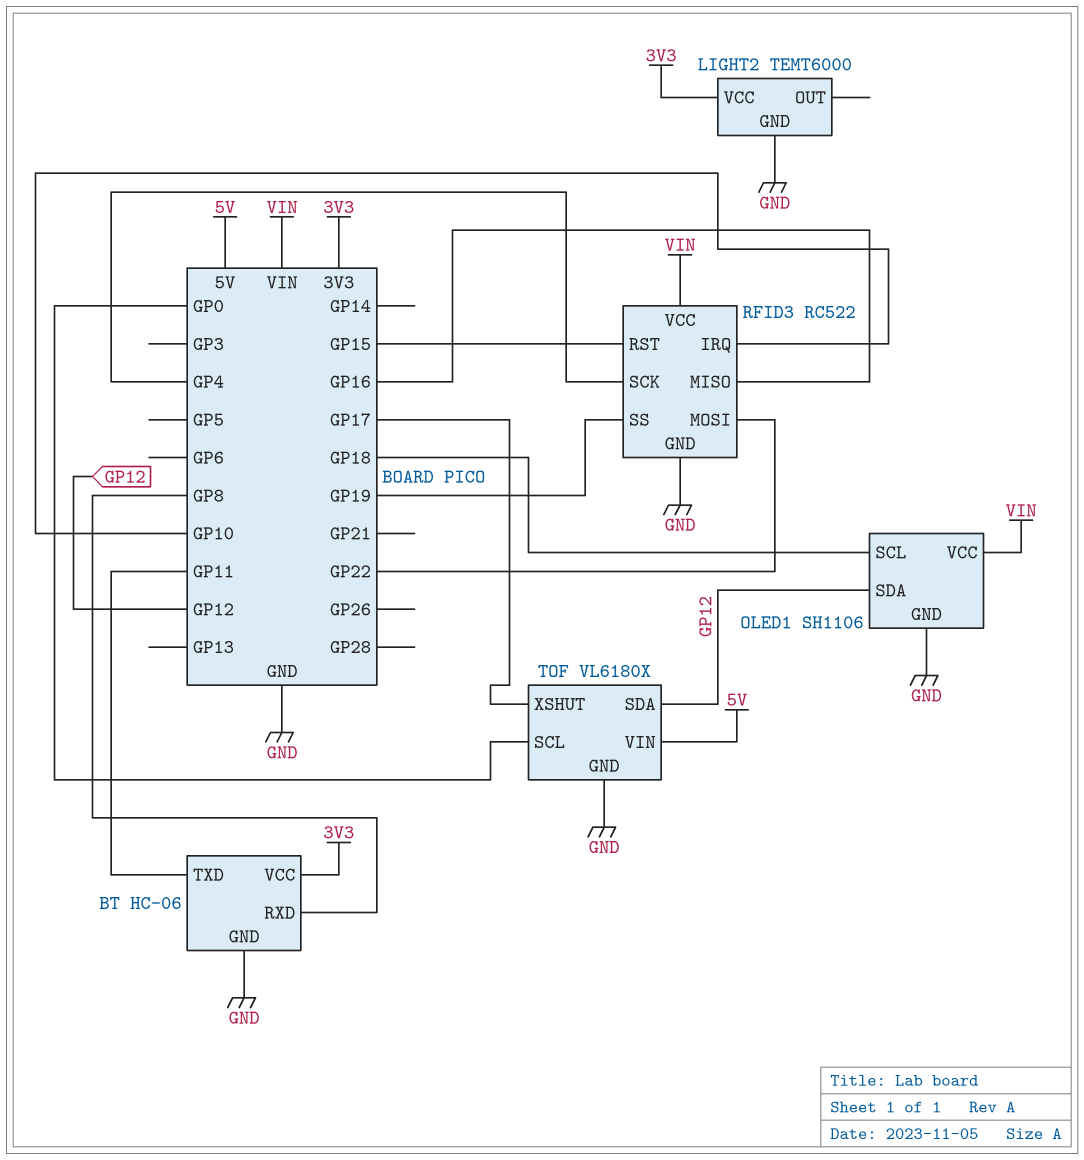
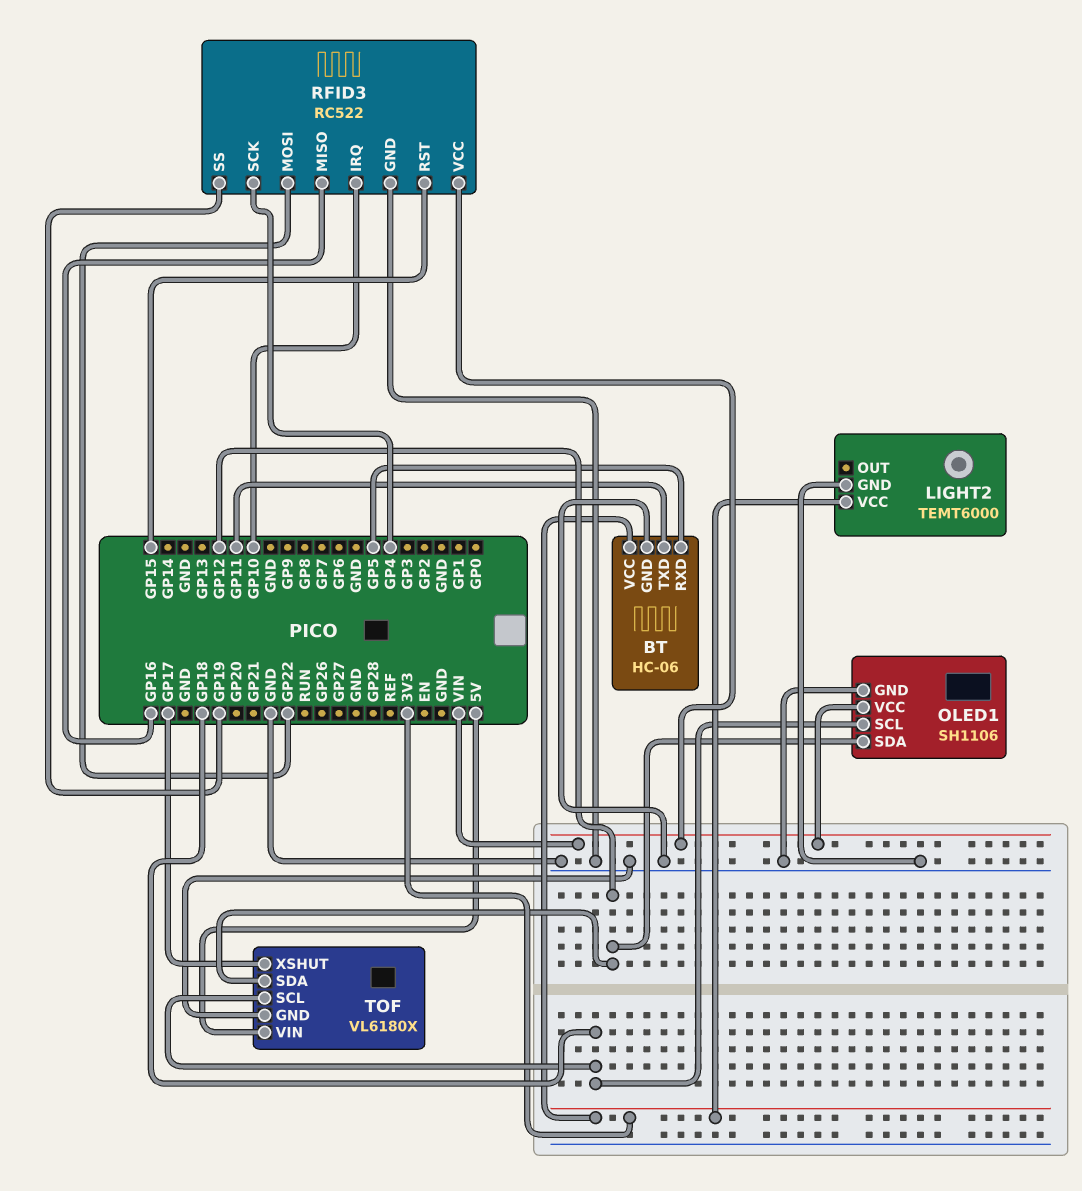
BT pin RXD: GP8 -> GP5
TOF pin SCL: GP0 -> GP18

